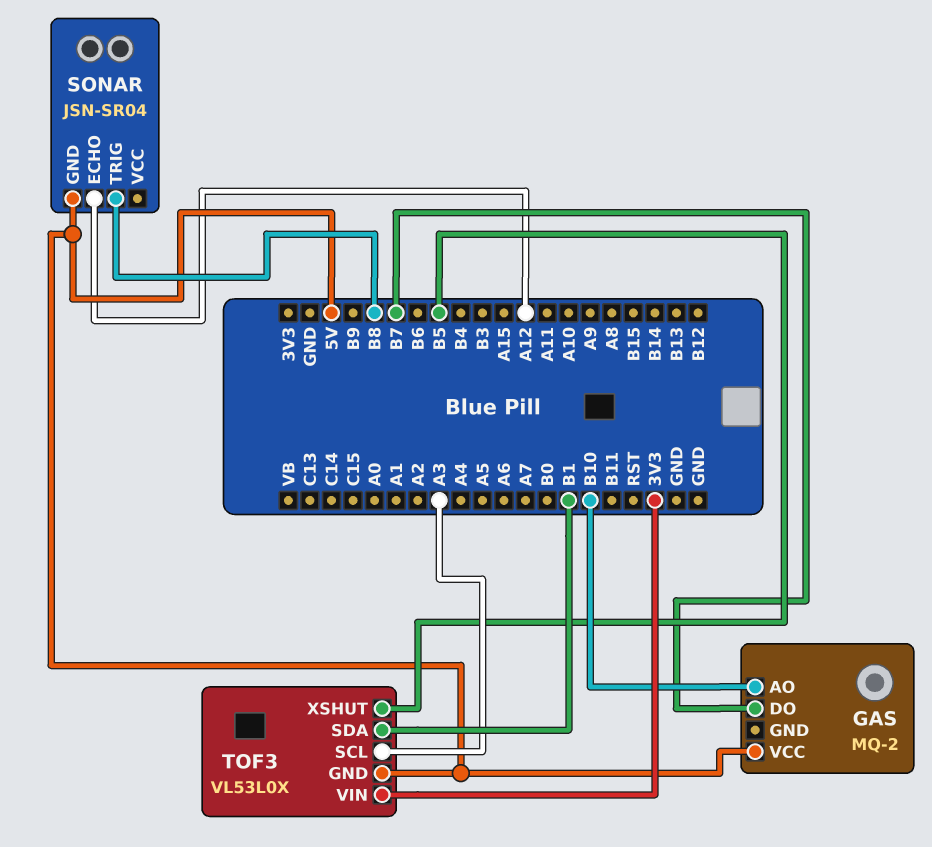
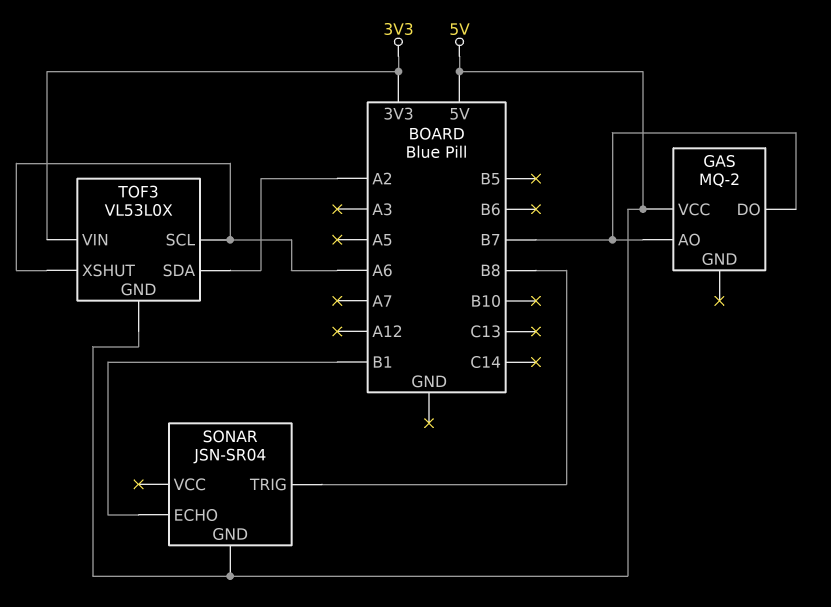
GAS pin AO: B10 -> B7
SONAR pin ECHO: A12 -> B1
TOF3 pin SCL: A3 -> A6
TOF3 pin SDA: B1 -> A2
TOF3 pin XSHUT: B5 -> A6

